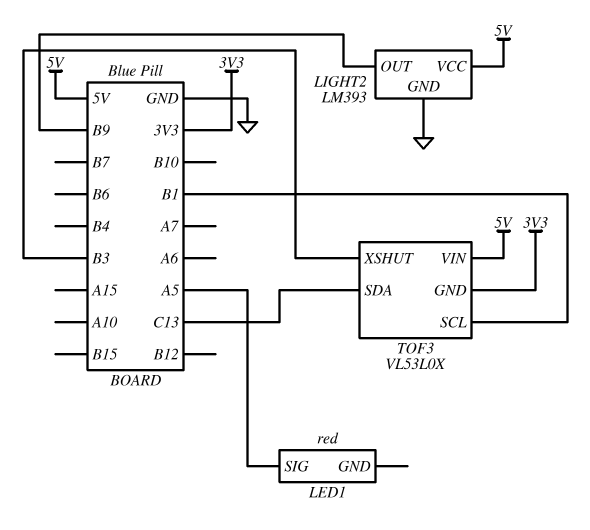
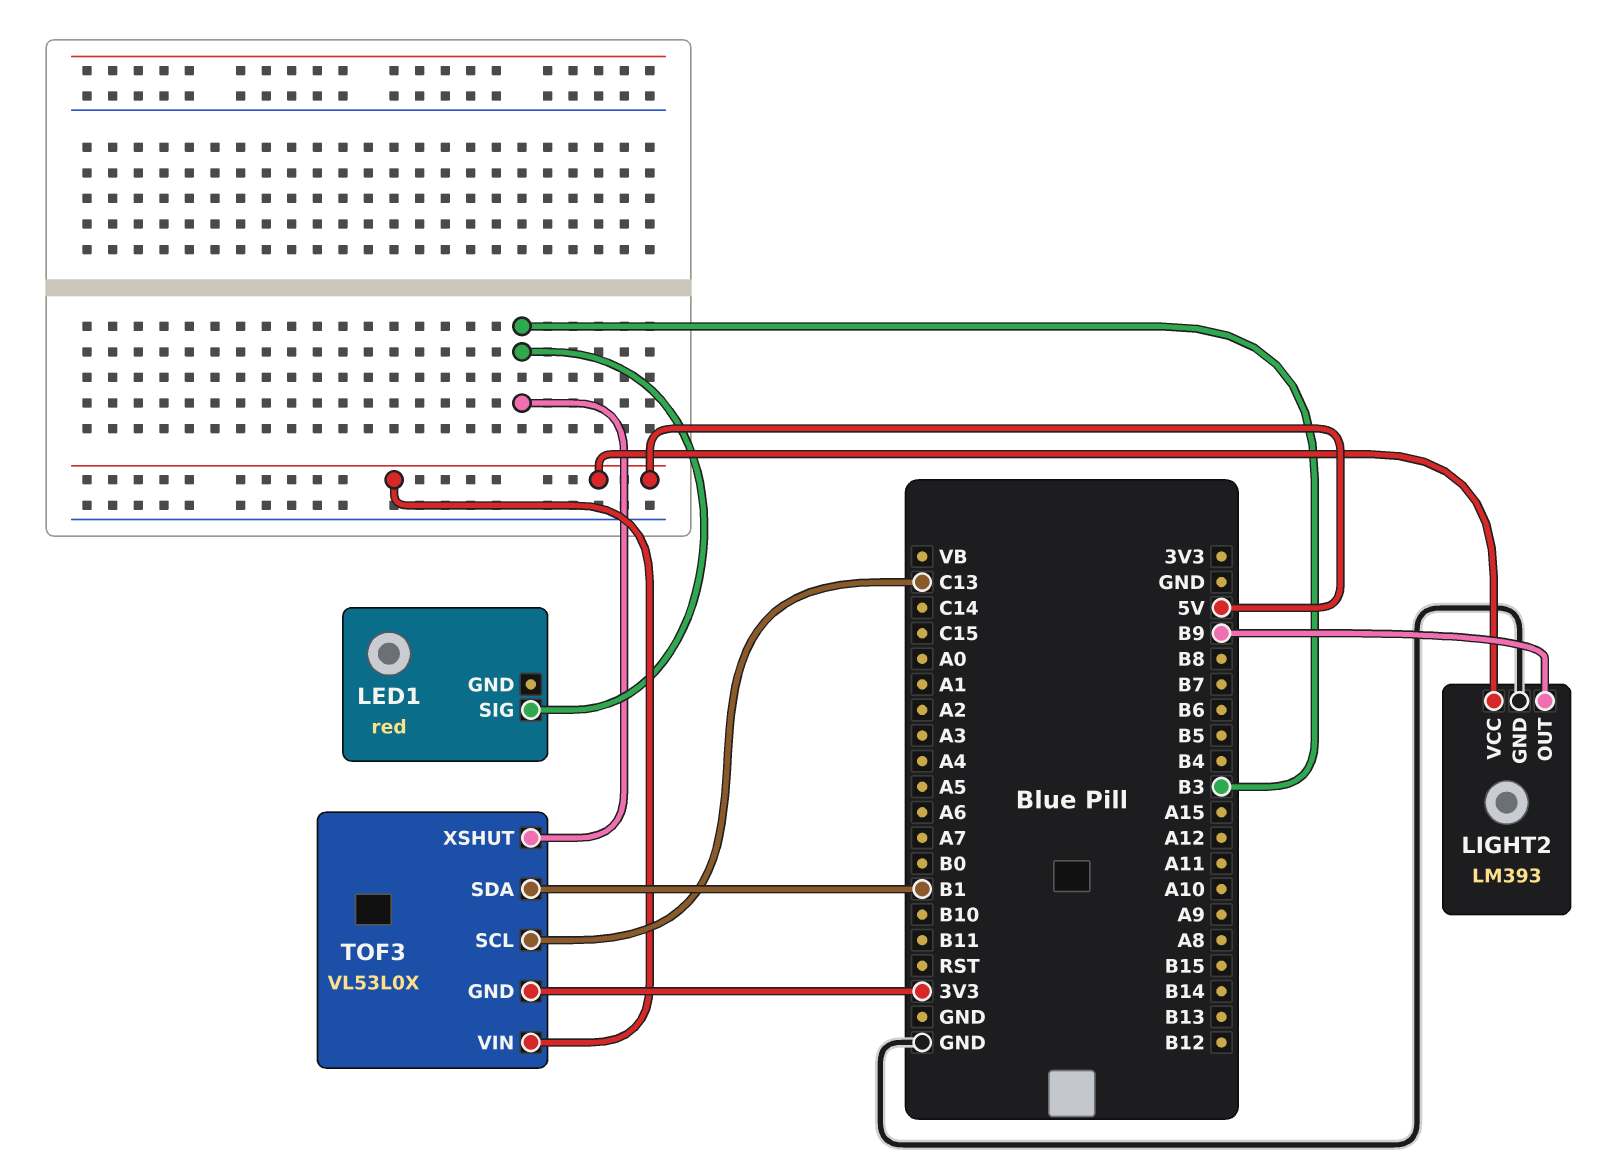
LED1 pin SIG: A5 -> B3
TOF3 pin SCL: B1 -> C13
TOF3 pin SDA: C13 -> B1

